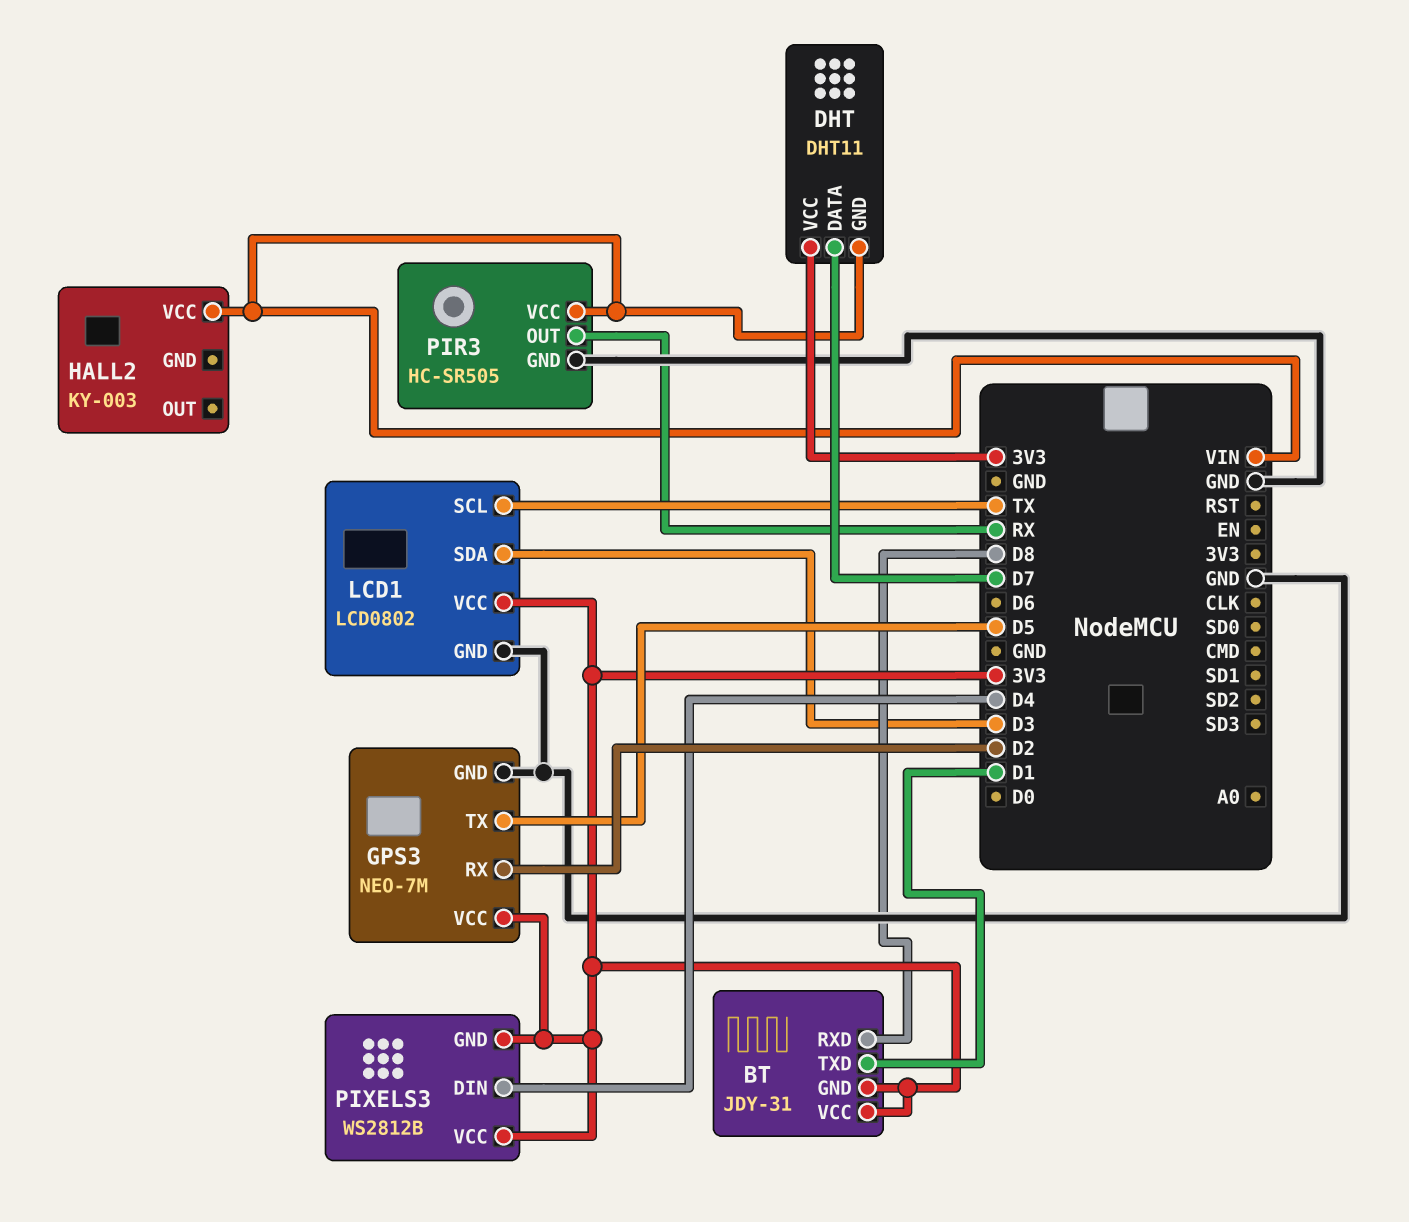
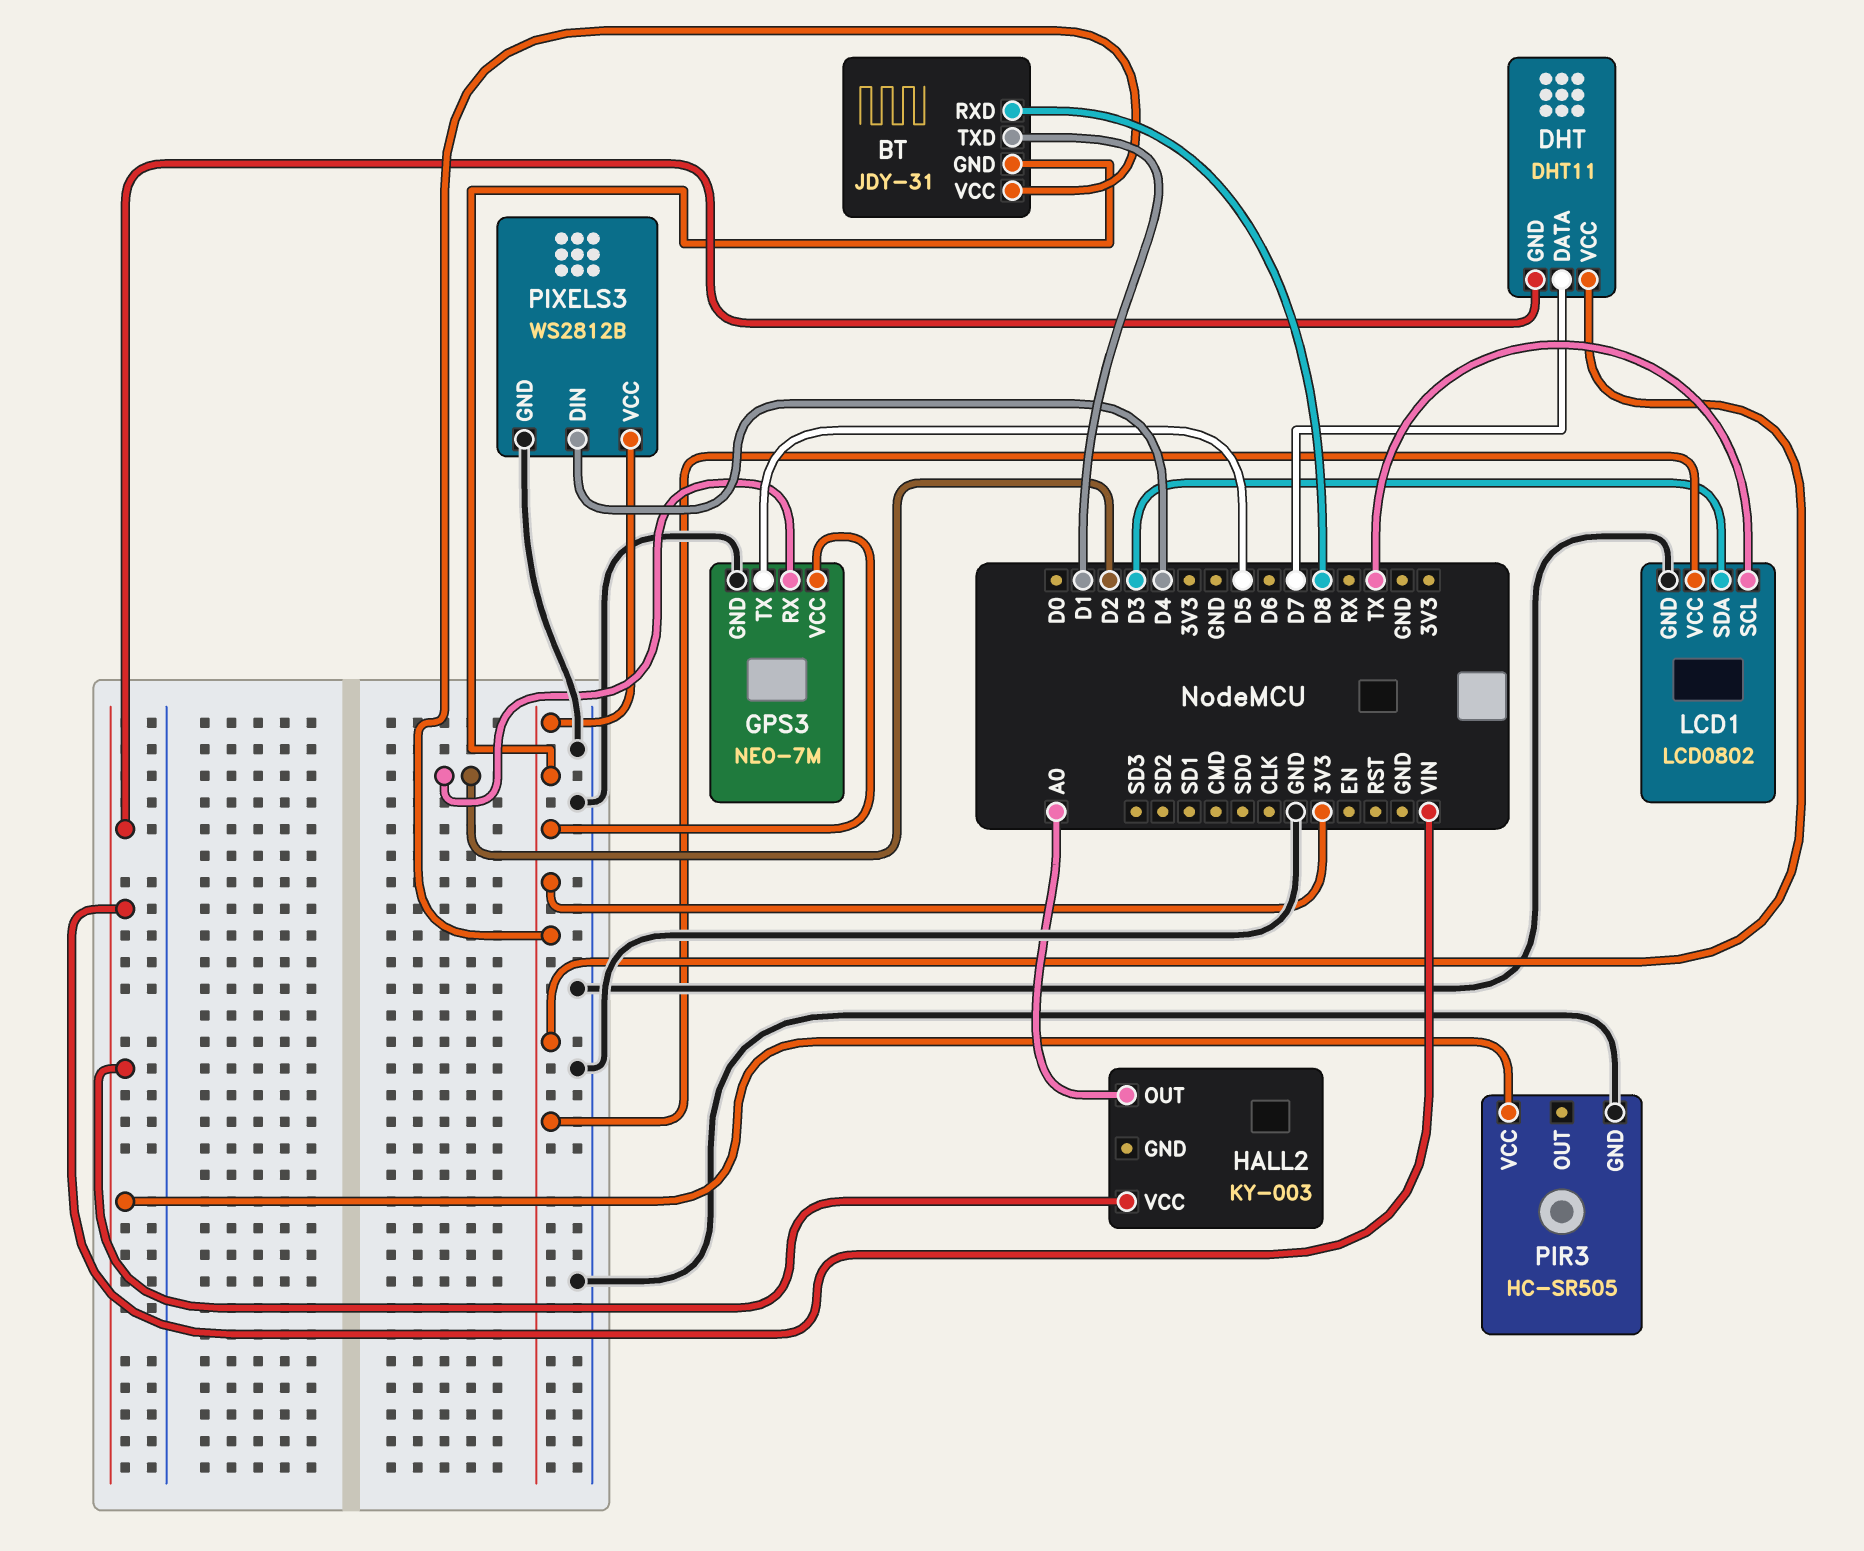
HALL2 pin OUT: none -> A0
PIR3 pin OUT: RX -> none
PIXELS3 pin GND: 3V3 -> GND

